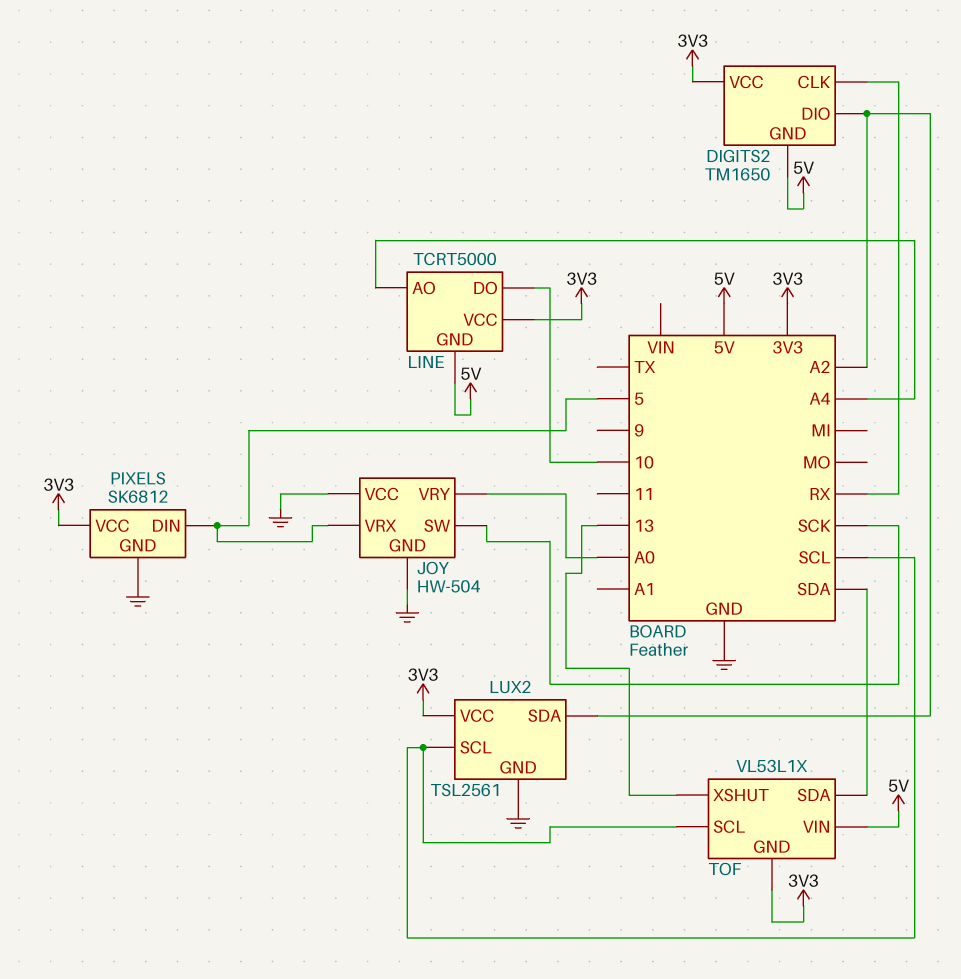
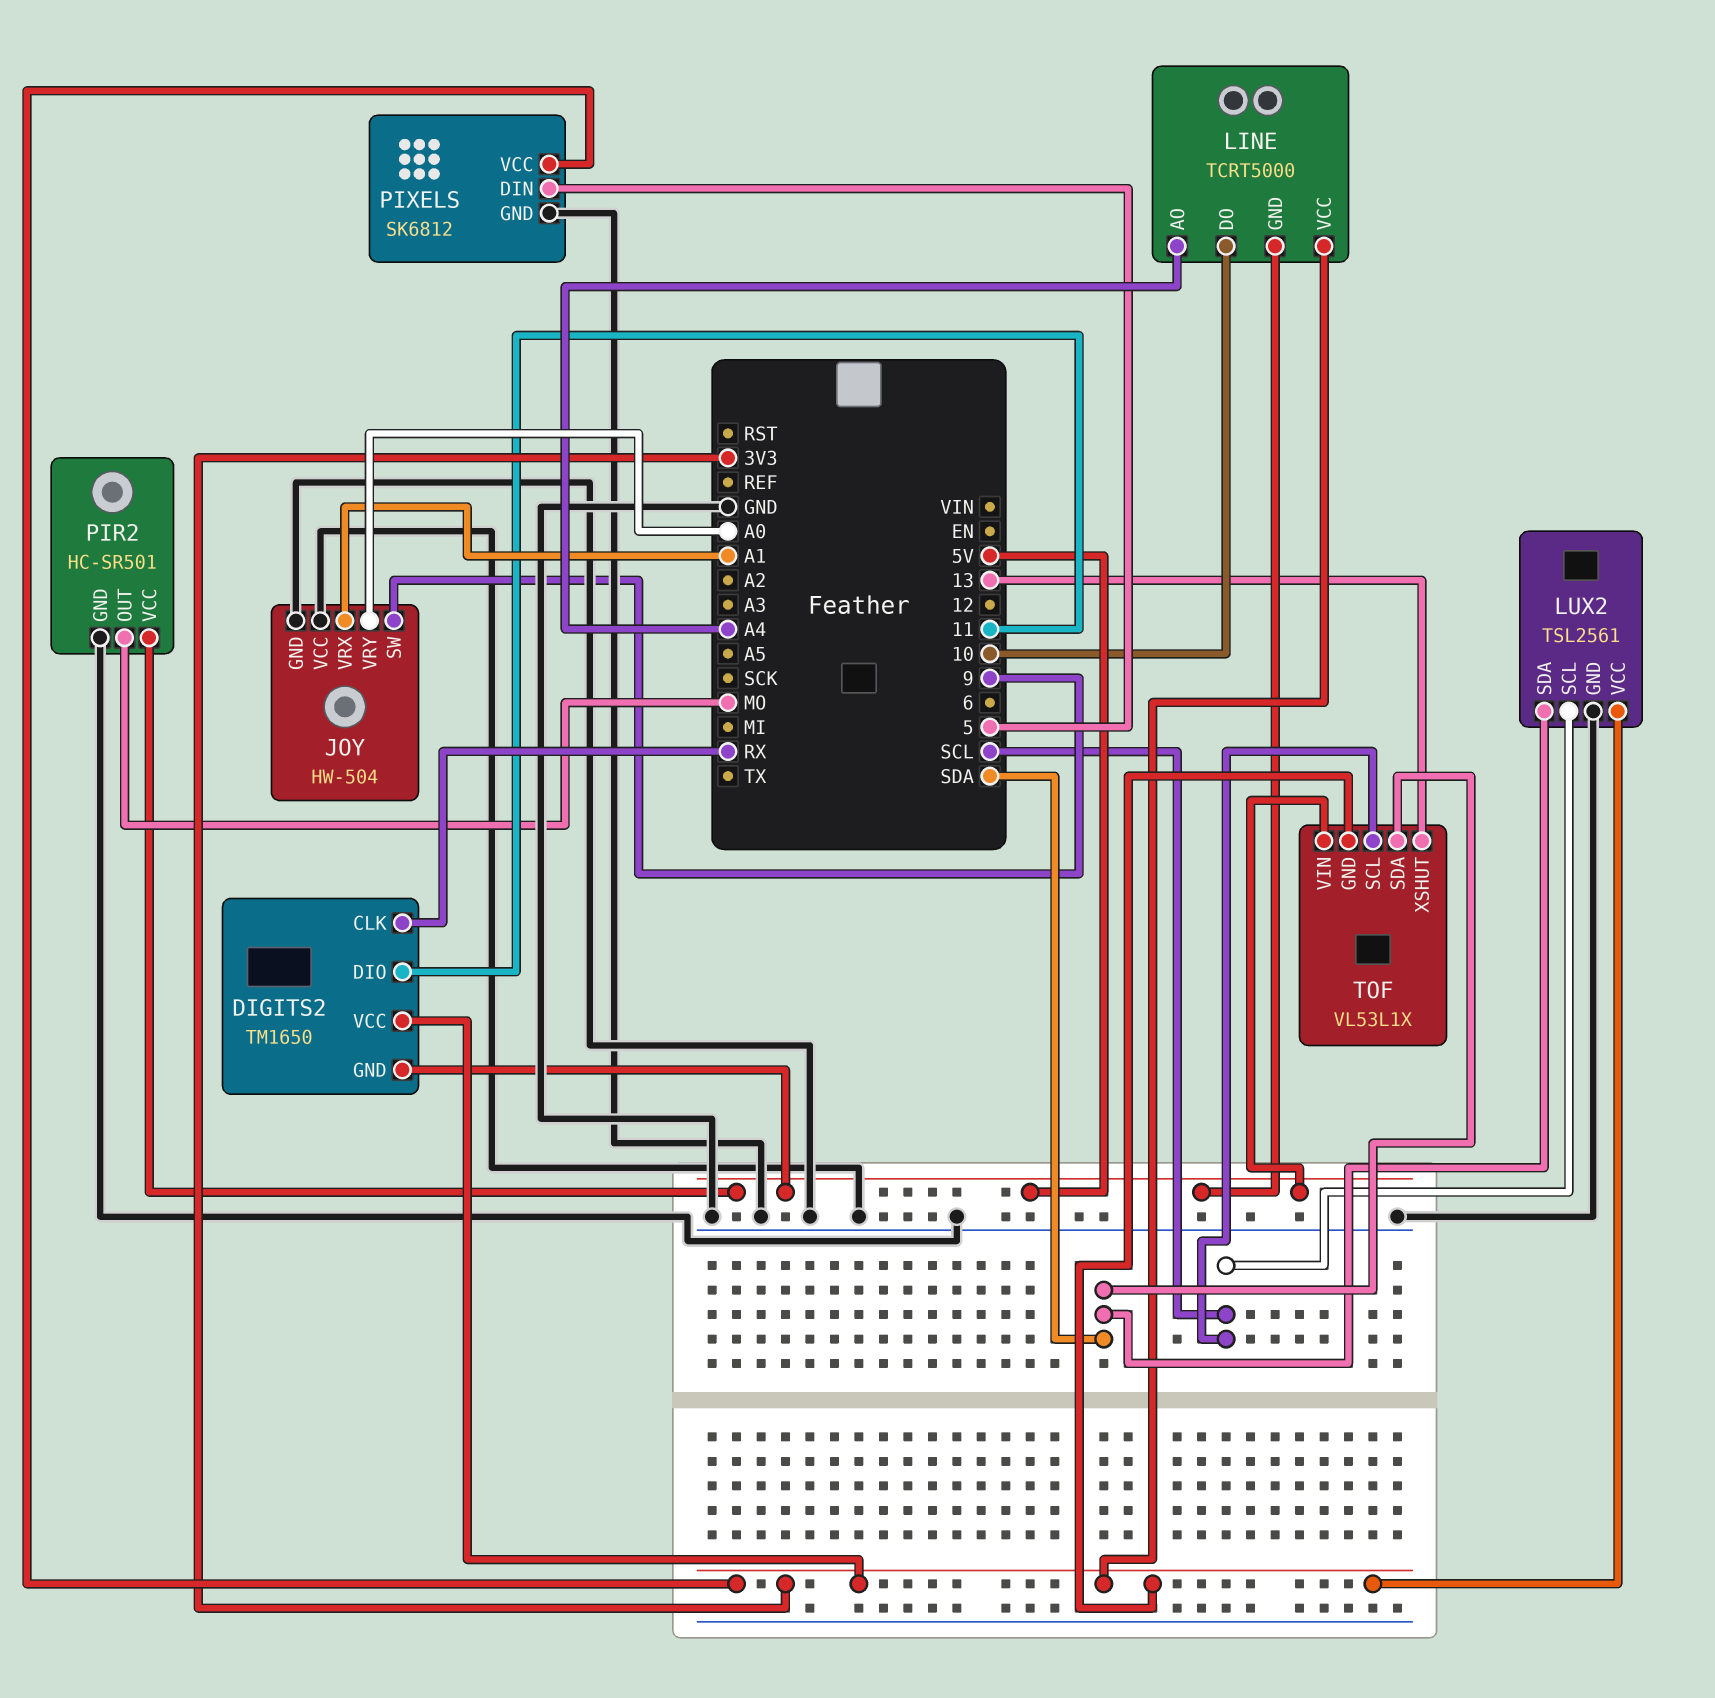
DIGITS2 pin DIO: A2 -> 11
JOY pin SW: SCK -> 9
JOY pin VRX: 5 -> A1
LUX2 pin SDA: A2 -> SDA
PIR2: none -> HC-SR501
PIR2 pin GND: none -> GND
PIR2 pin OUT: none -> MO
PIR2 pin VCC: none -> 5V

